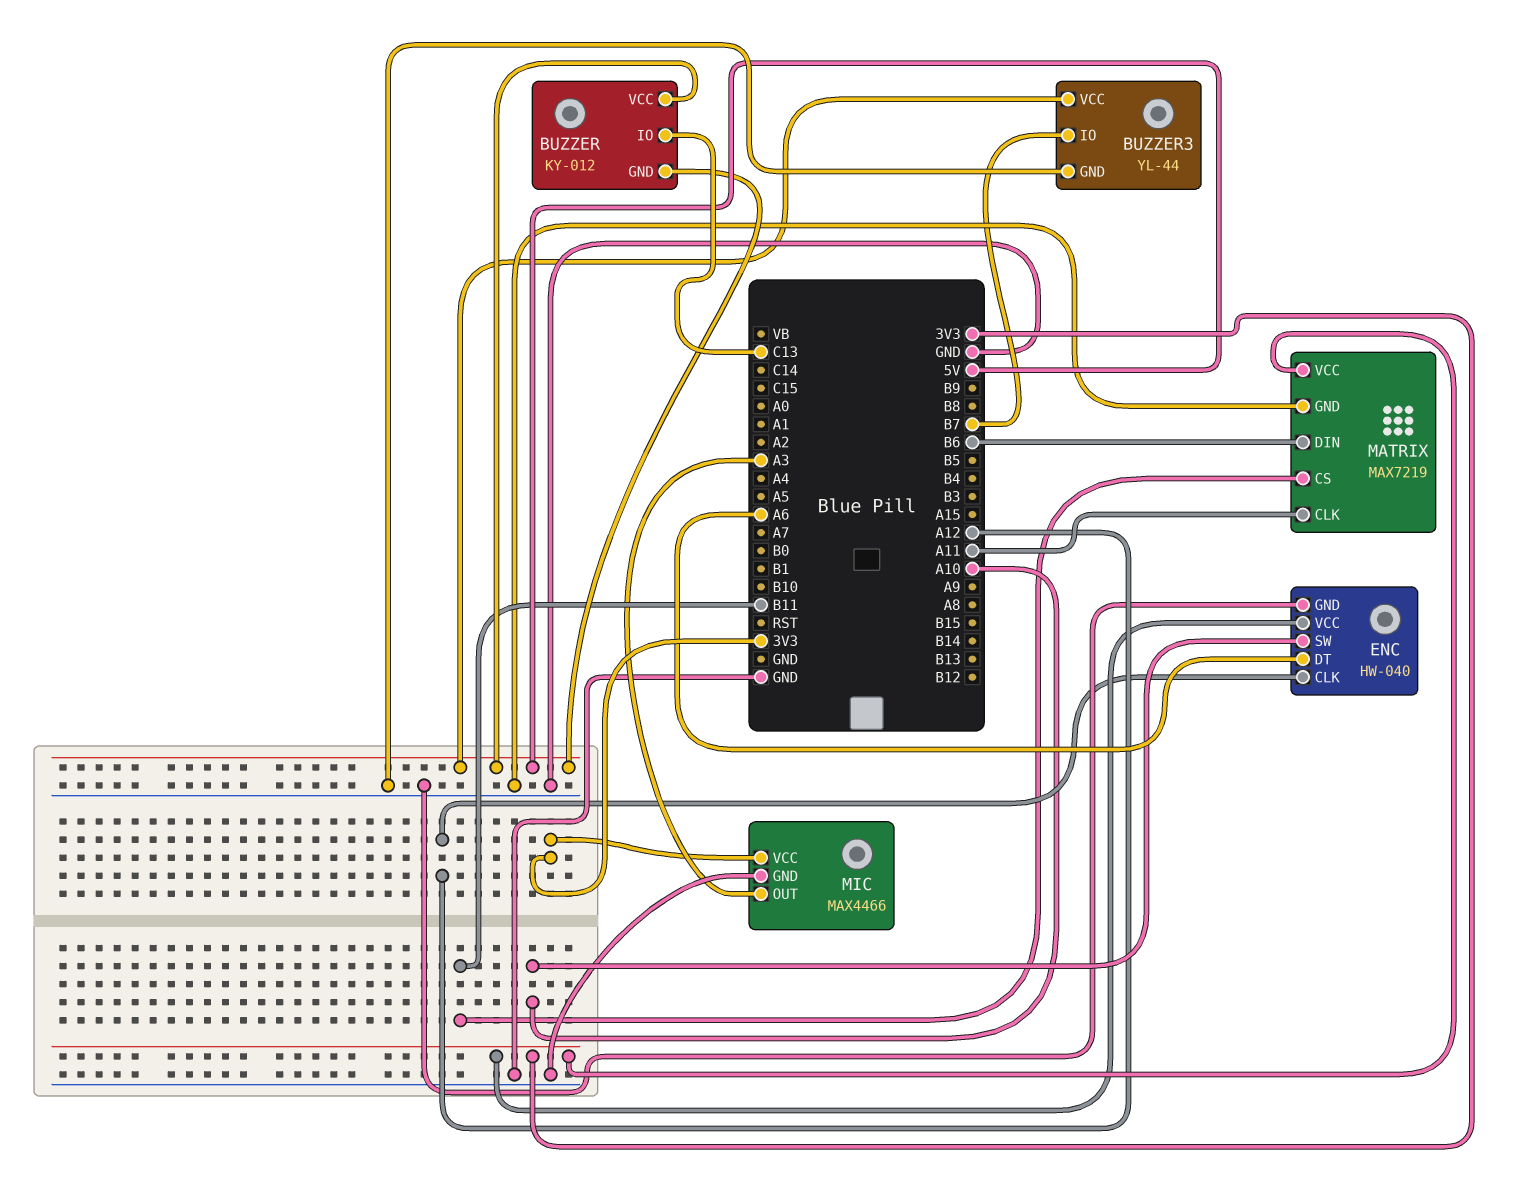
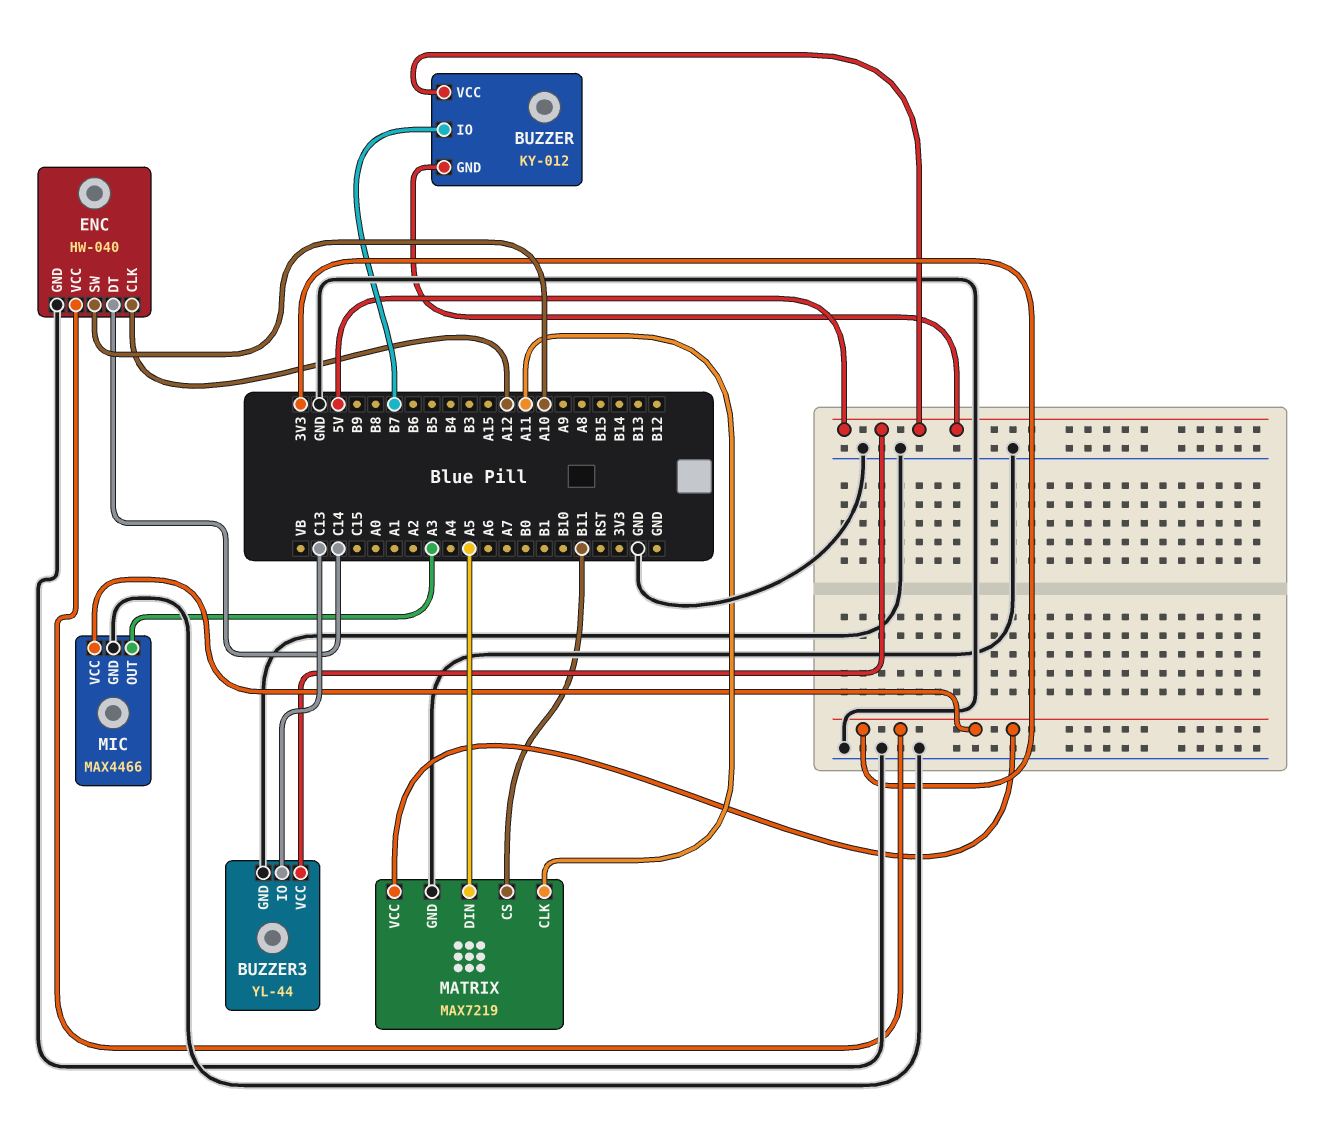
BUZZER pin IO: C13 -> B7
BUZZER3 pin IO: B7 -> C13
ENC pin DT: A6 -> C14
MATRIX pin DIN: B6 -> A5

